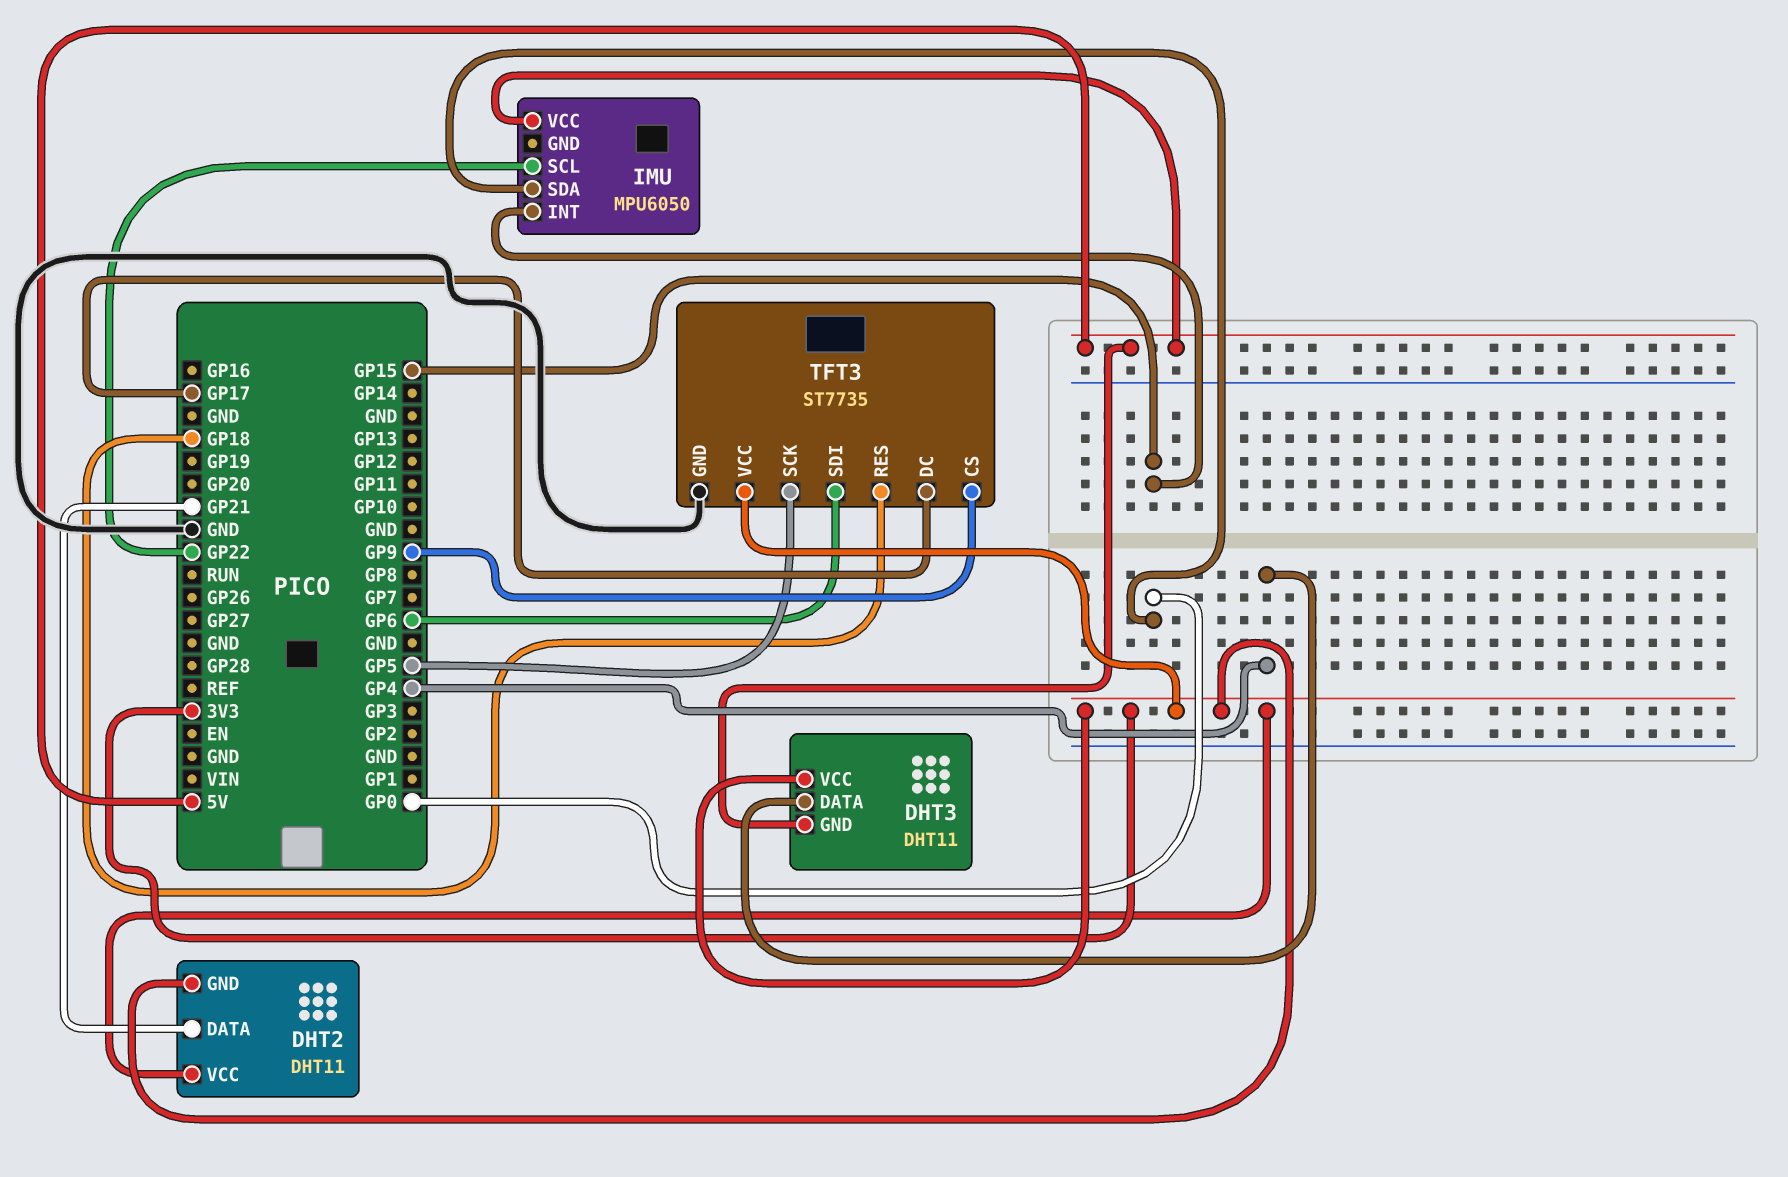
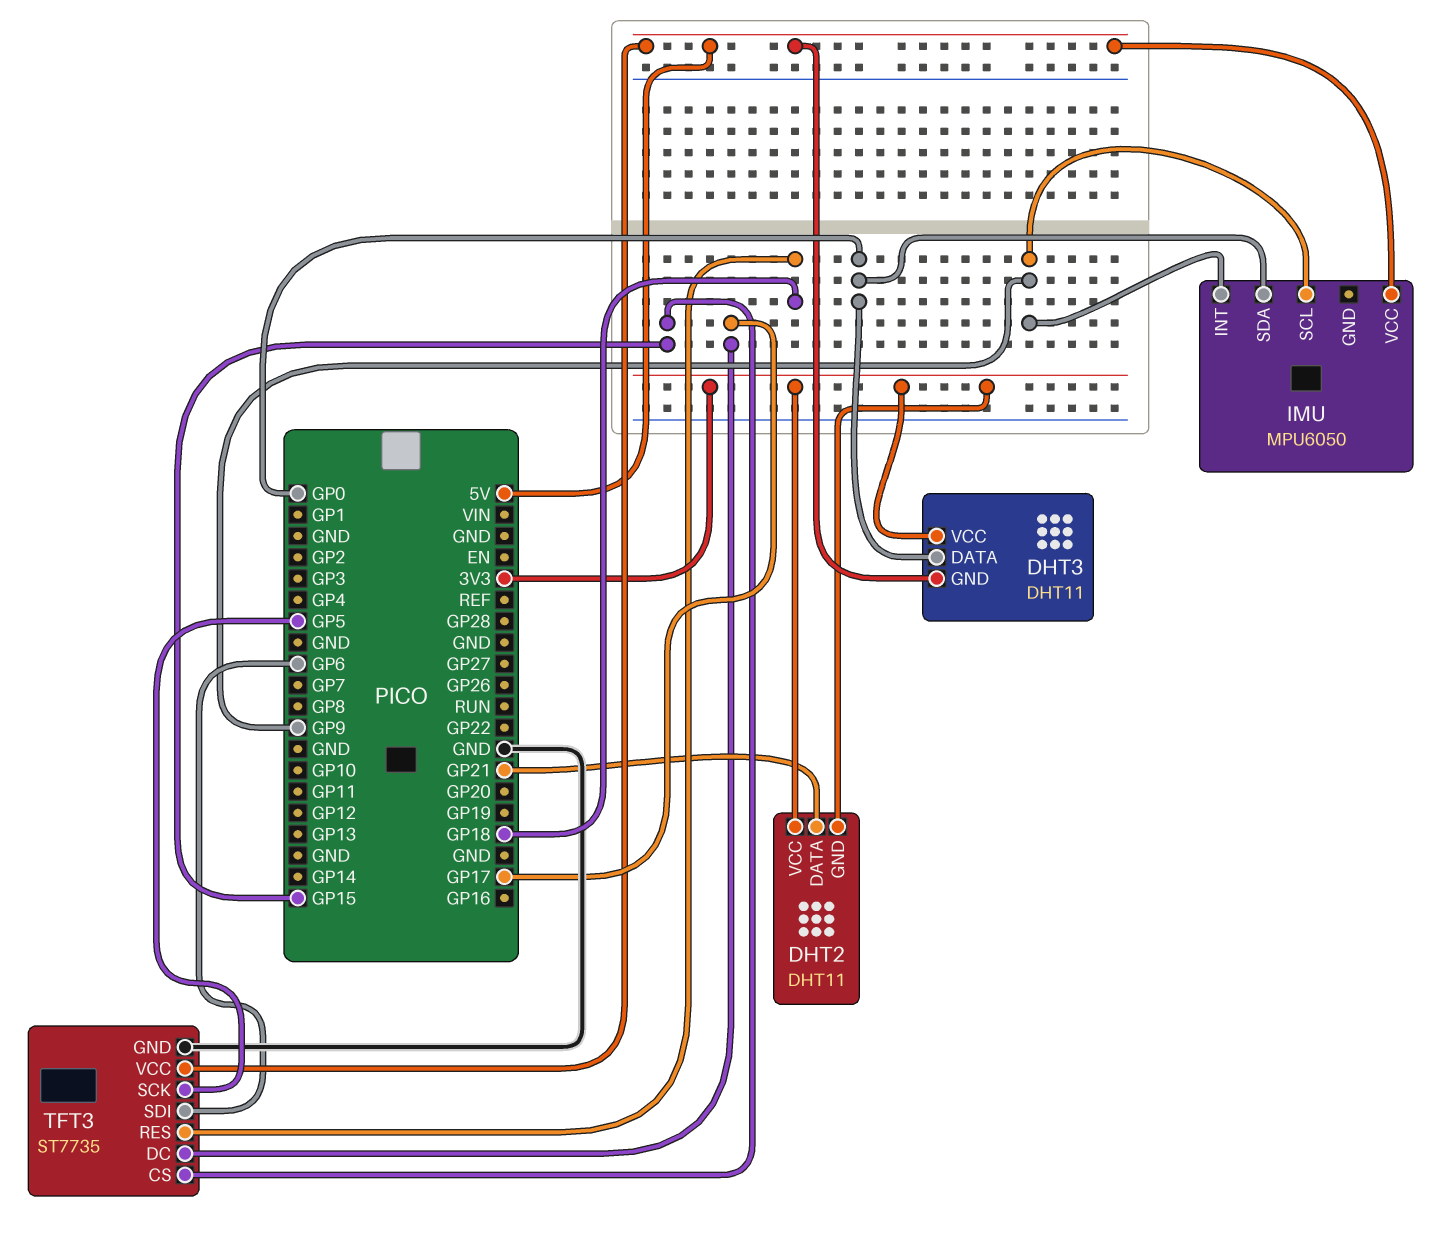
DHT3 pin DATA: GP4 -> GP0
IMU pin INT: GP15 -> GP9
IMU pin SCL: GP22 -> GP9
TFT3 pin CS: GP9 -> GP15
TFT3 pin VCC: 3V3 -> 5V

